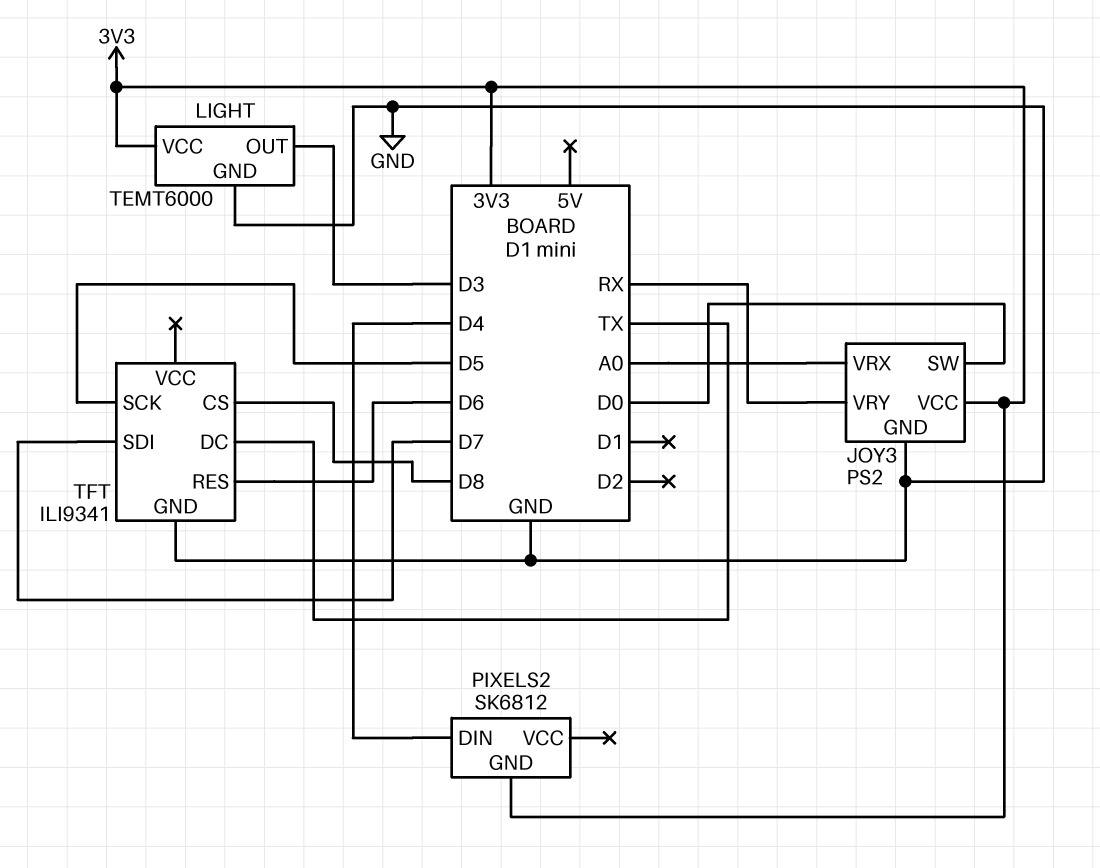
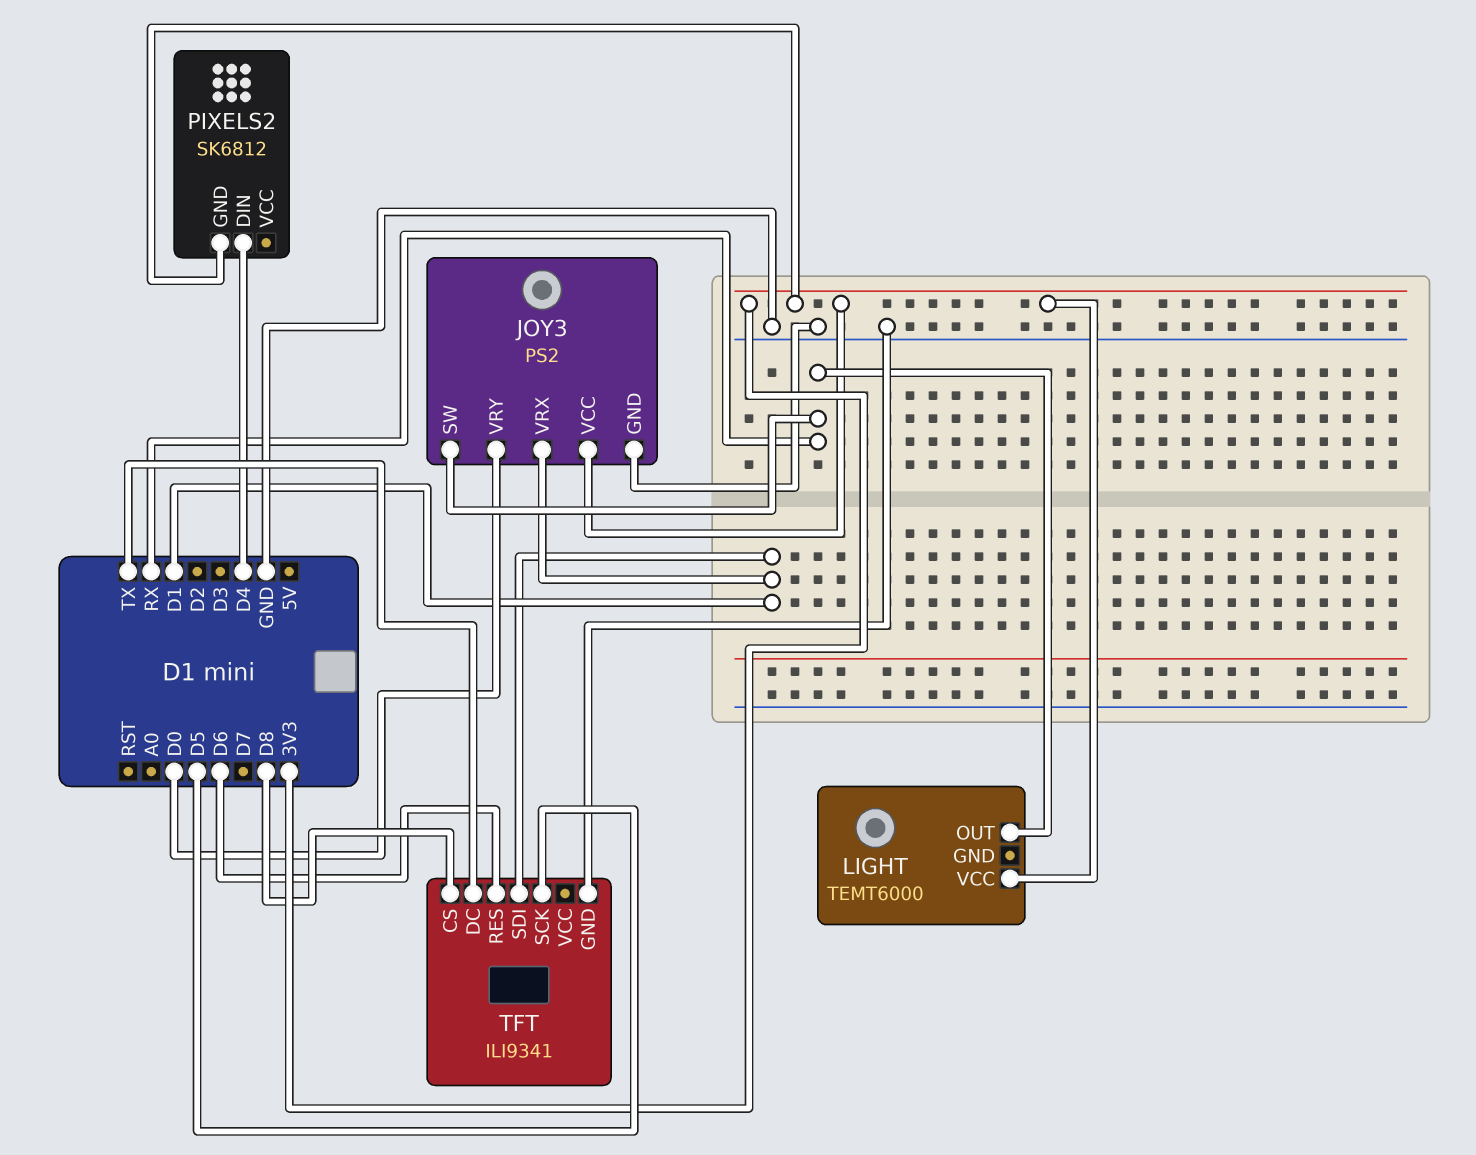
JOY3 pin SW: D0 -> RX
JOY3 pin VRX: A0 -> D1
JOY3 pin VRY: RX -> D0
LIGHT pin GND: GND -> none
LIGHT pin OUT: D3 -> RX
TFT pin SDI: D7 -> D1

